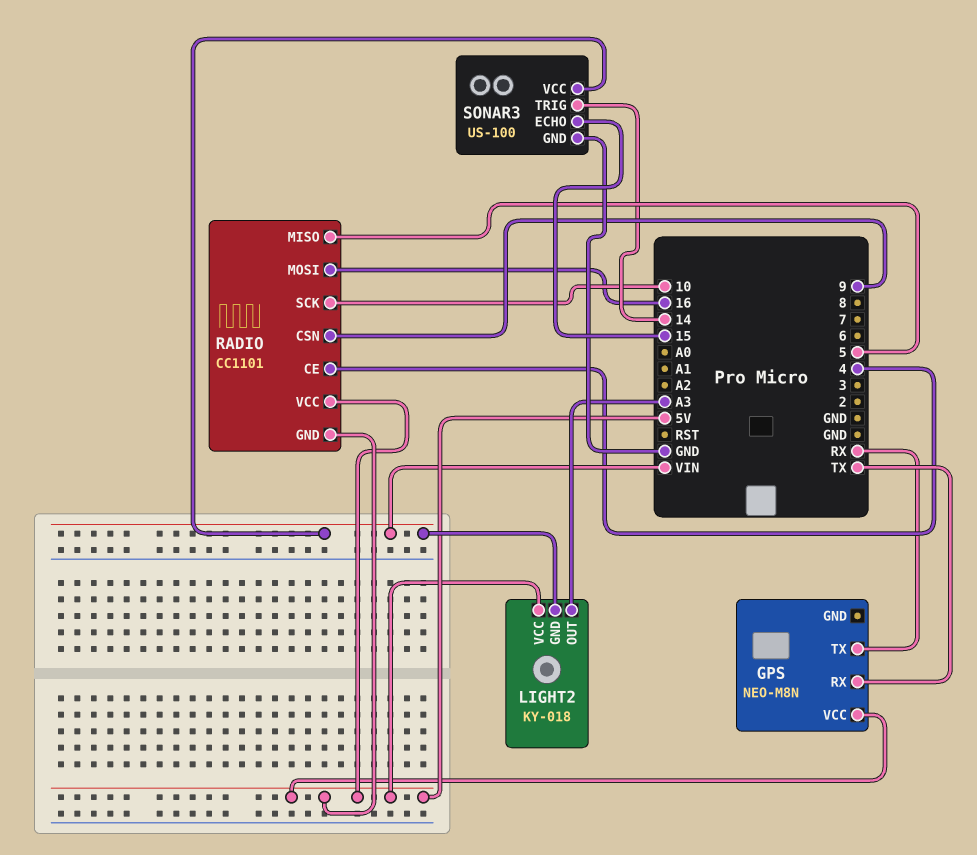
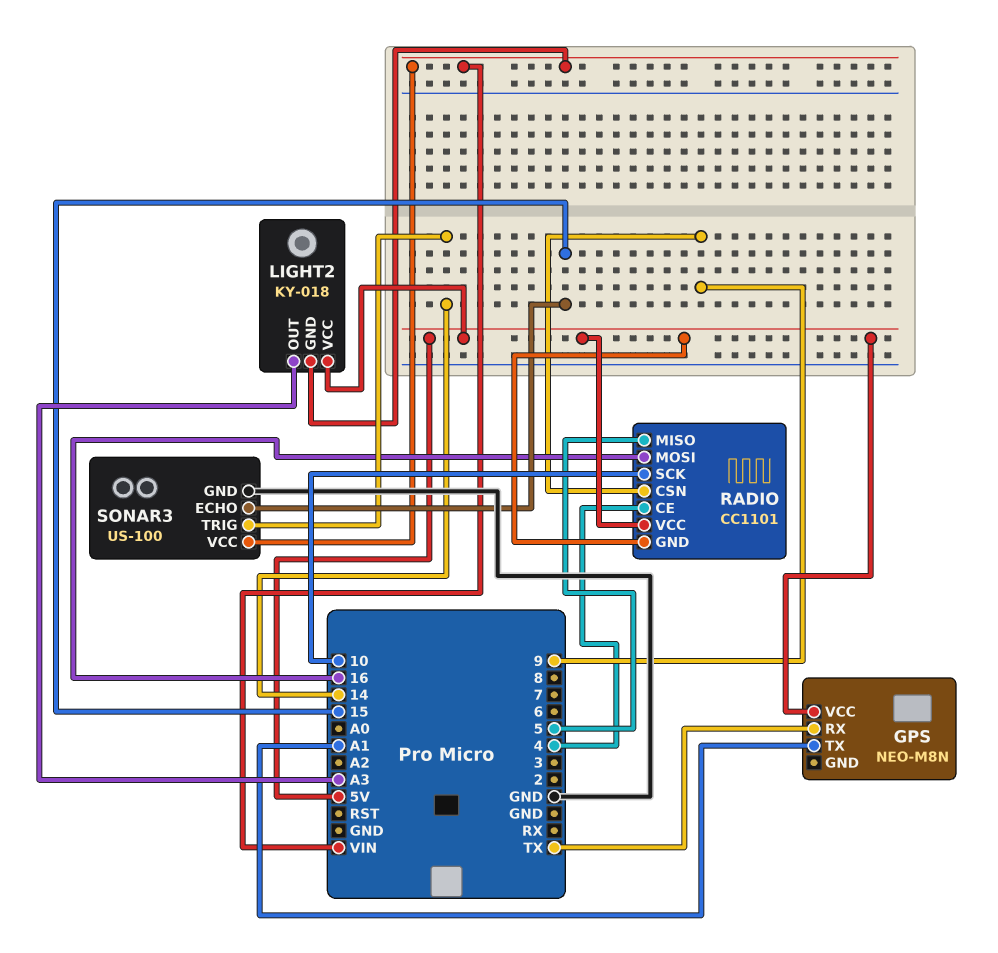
GPS pin TX: RX -> A1

